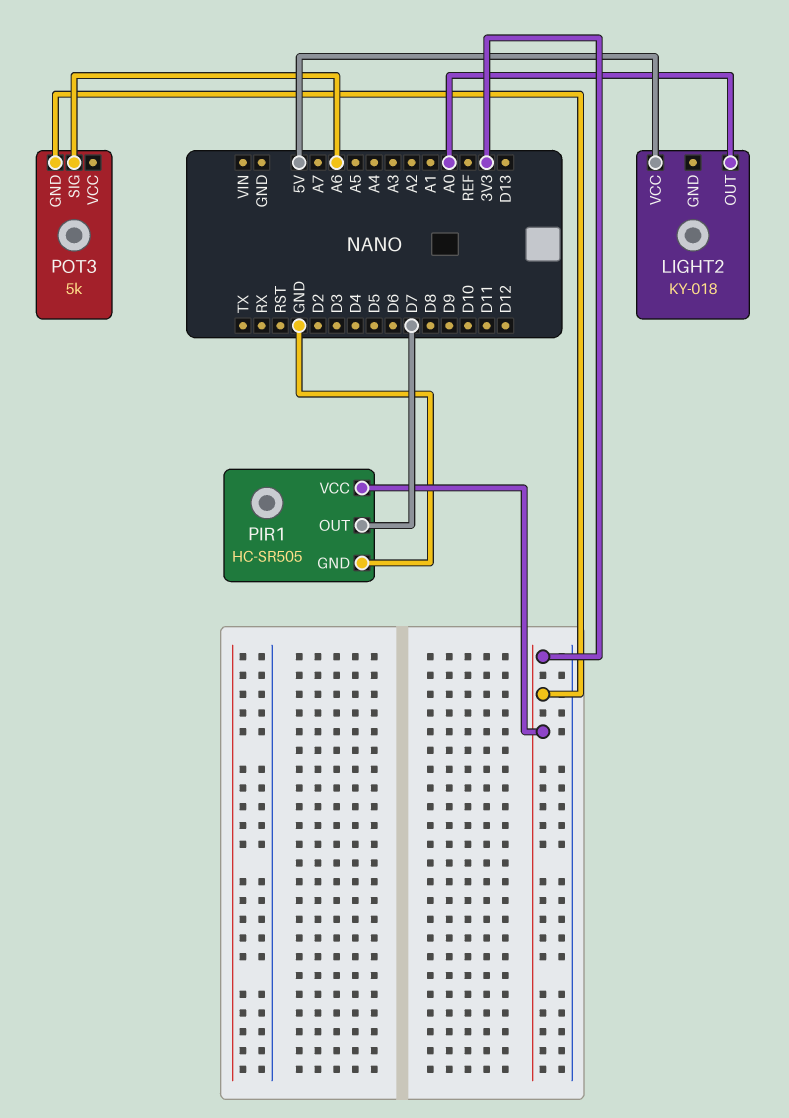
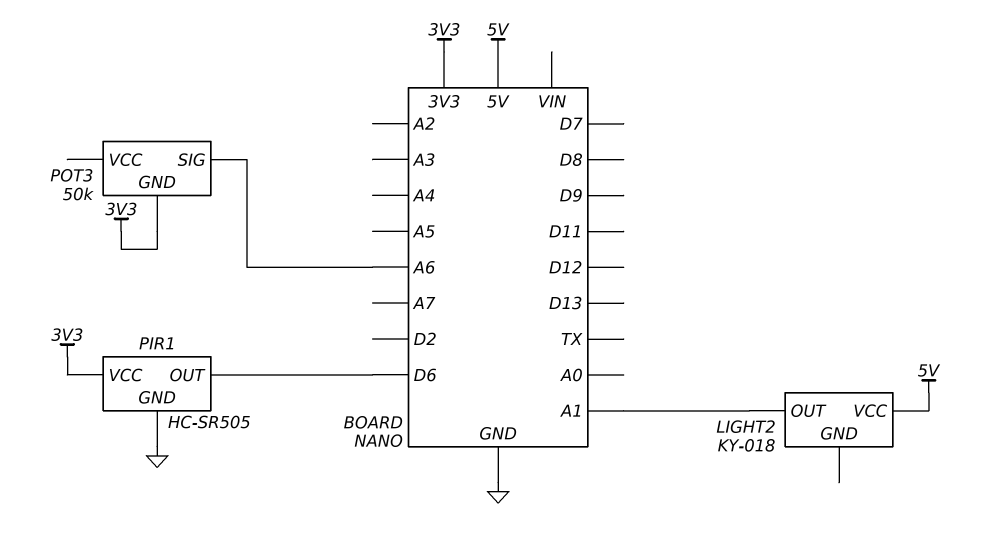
LIGHT2 pin OUT: A0 -> A1
PIR1 pin OUT: D7 -> D6
POT3: 5k -> 50k

